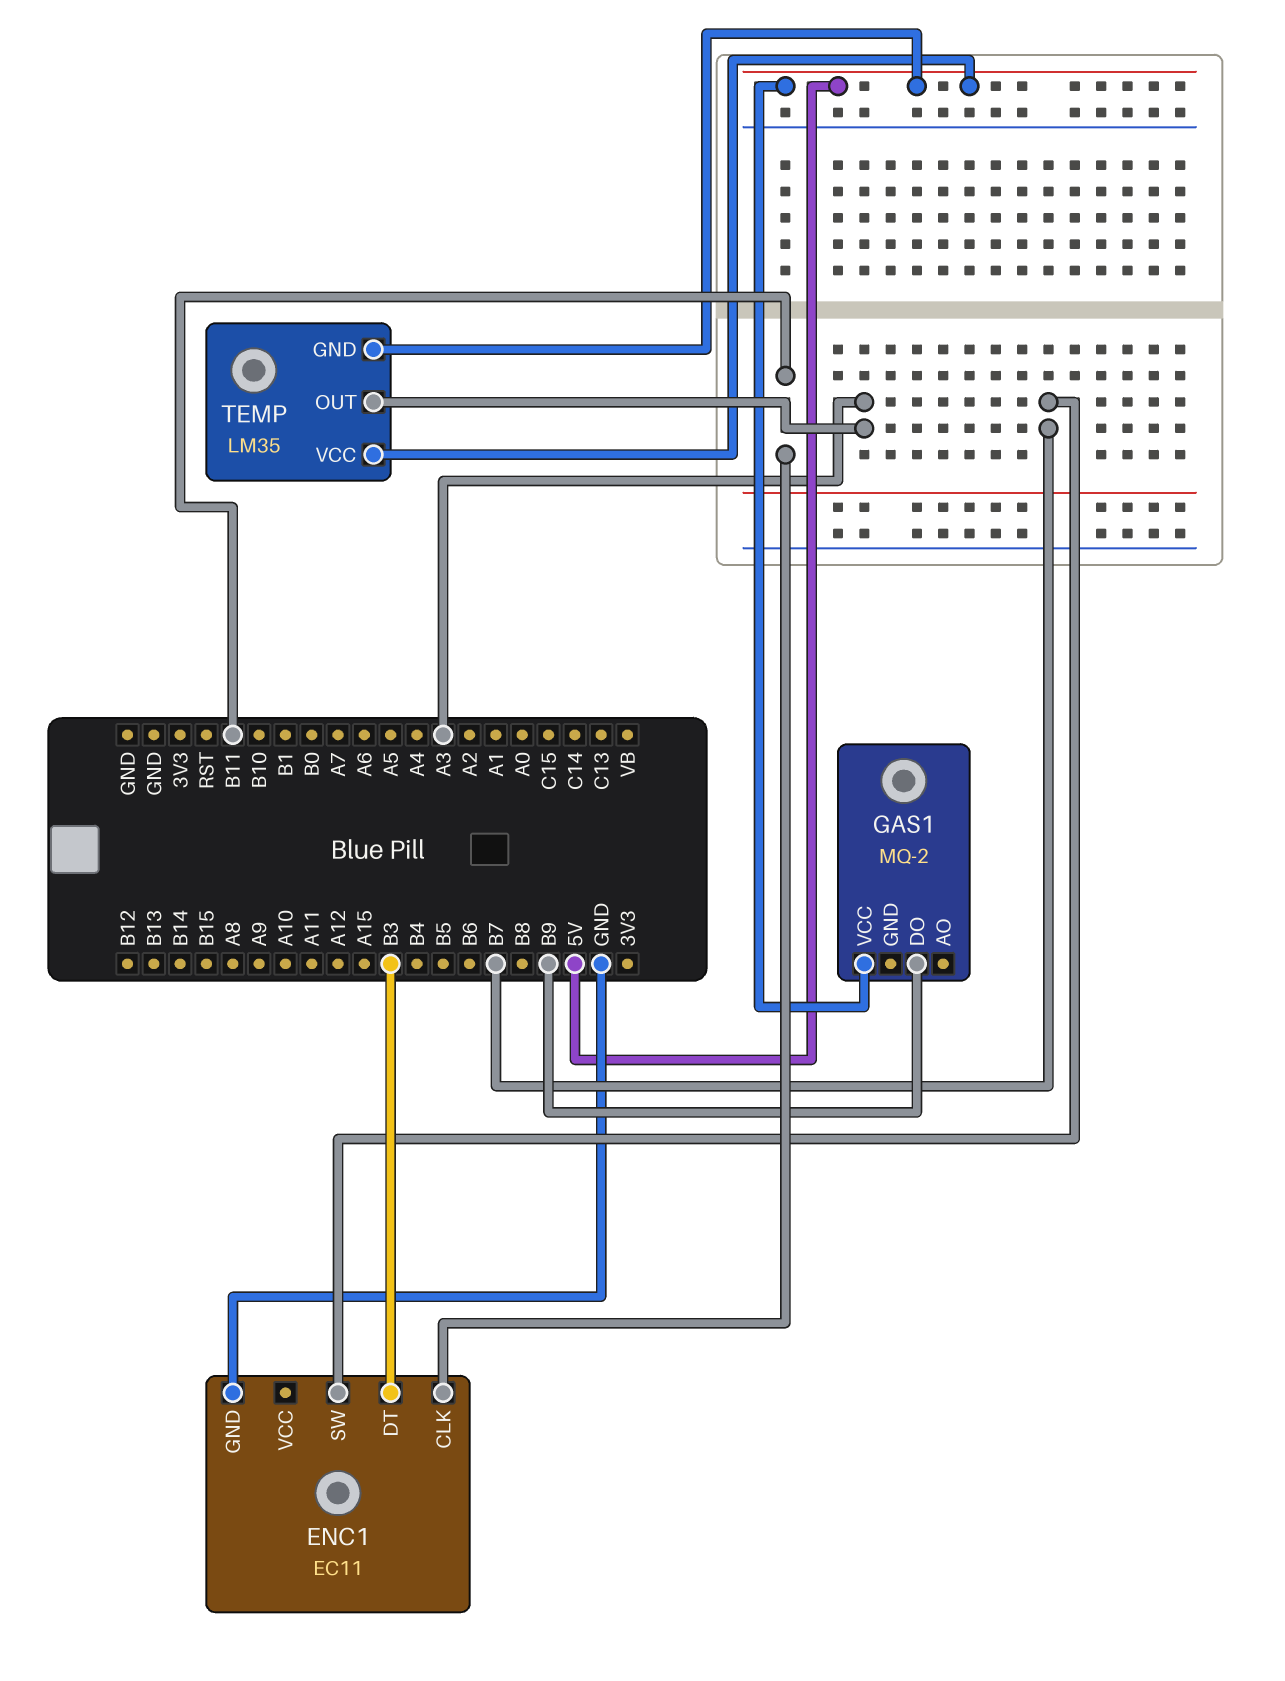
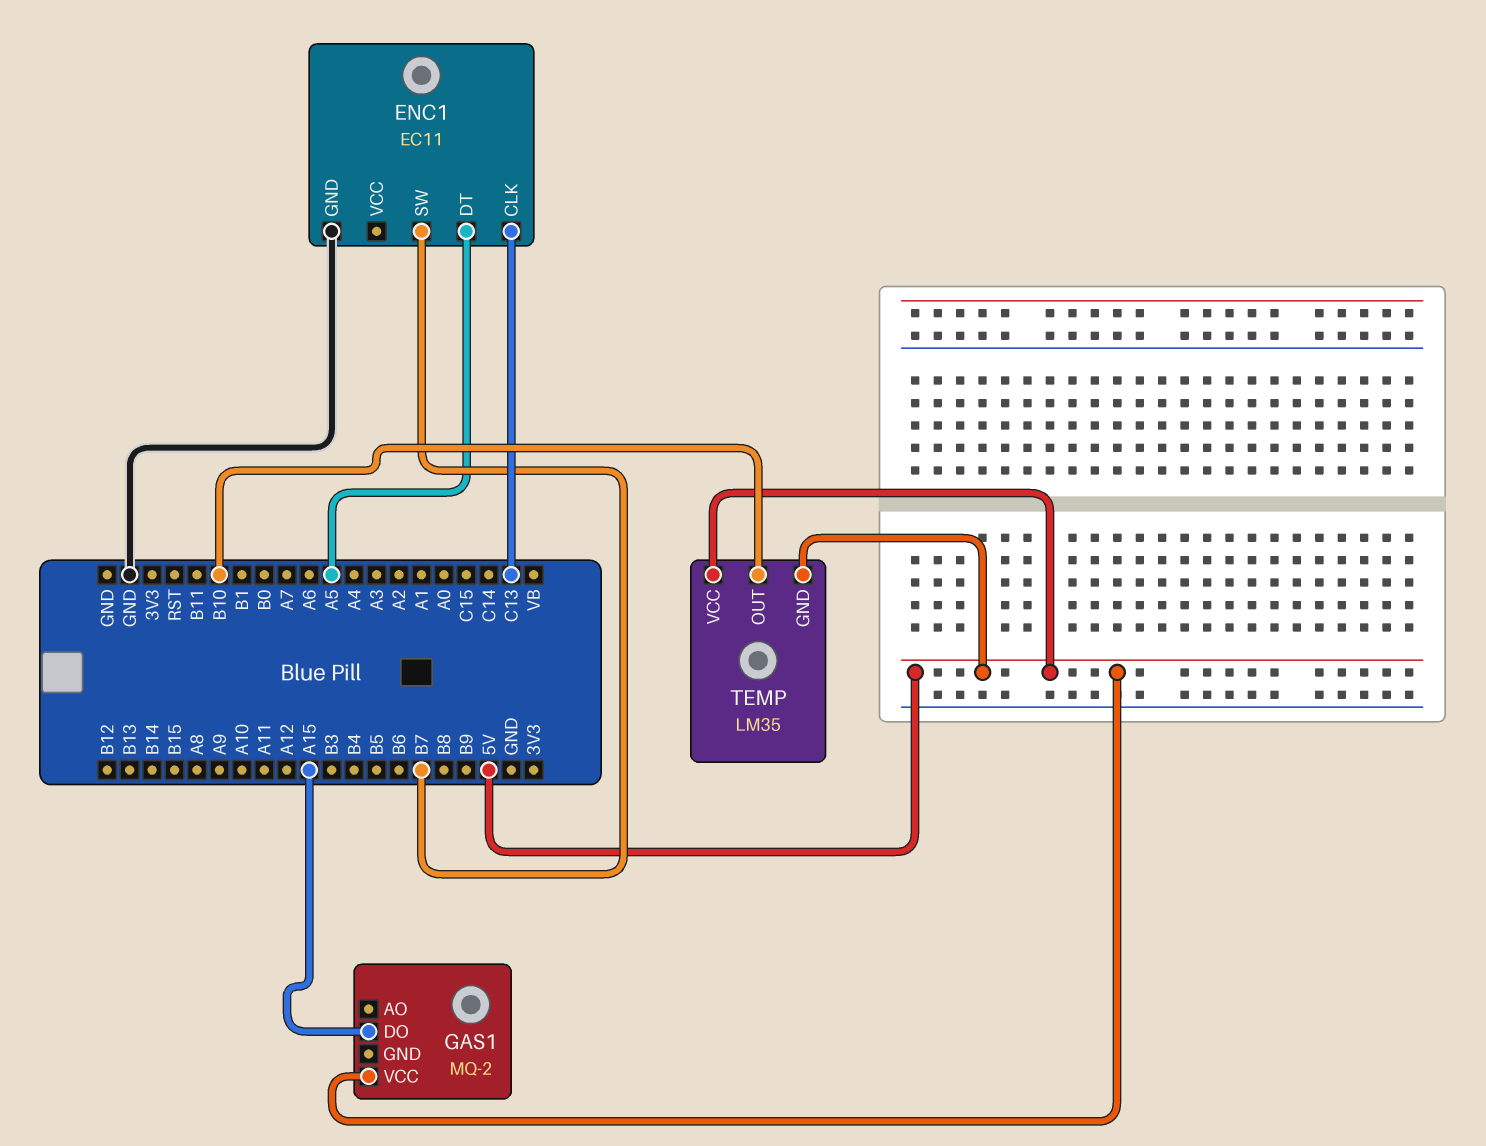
ENC1 pin CLK: B11 -> C13
ENC1 pin DT: B3 -> A5
GAS1 pin DO: B9 -> A15
TEMP pin OUT: A3 -> B10

